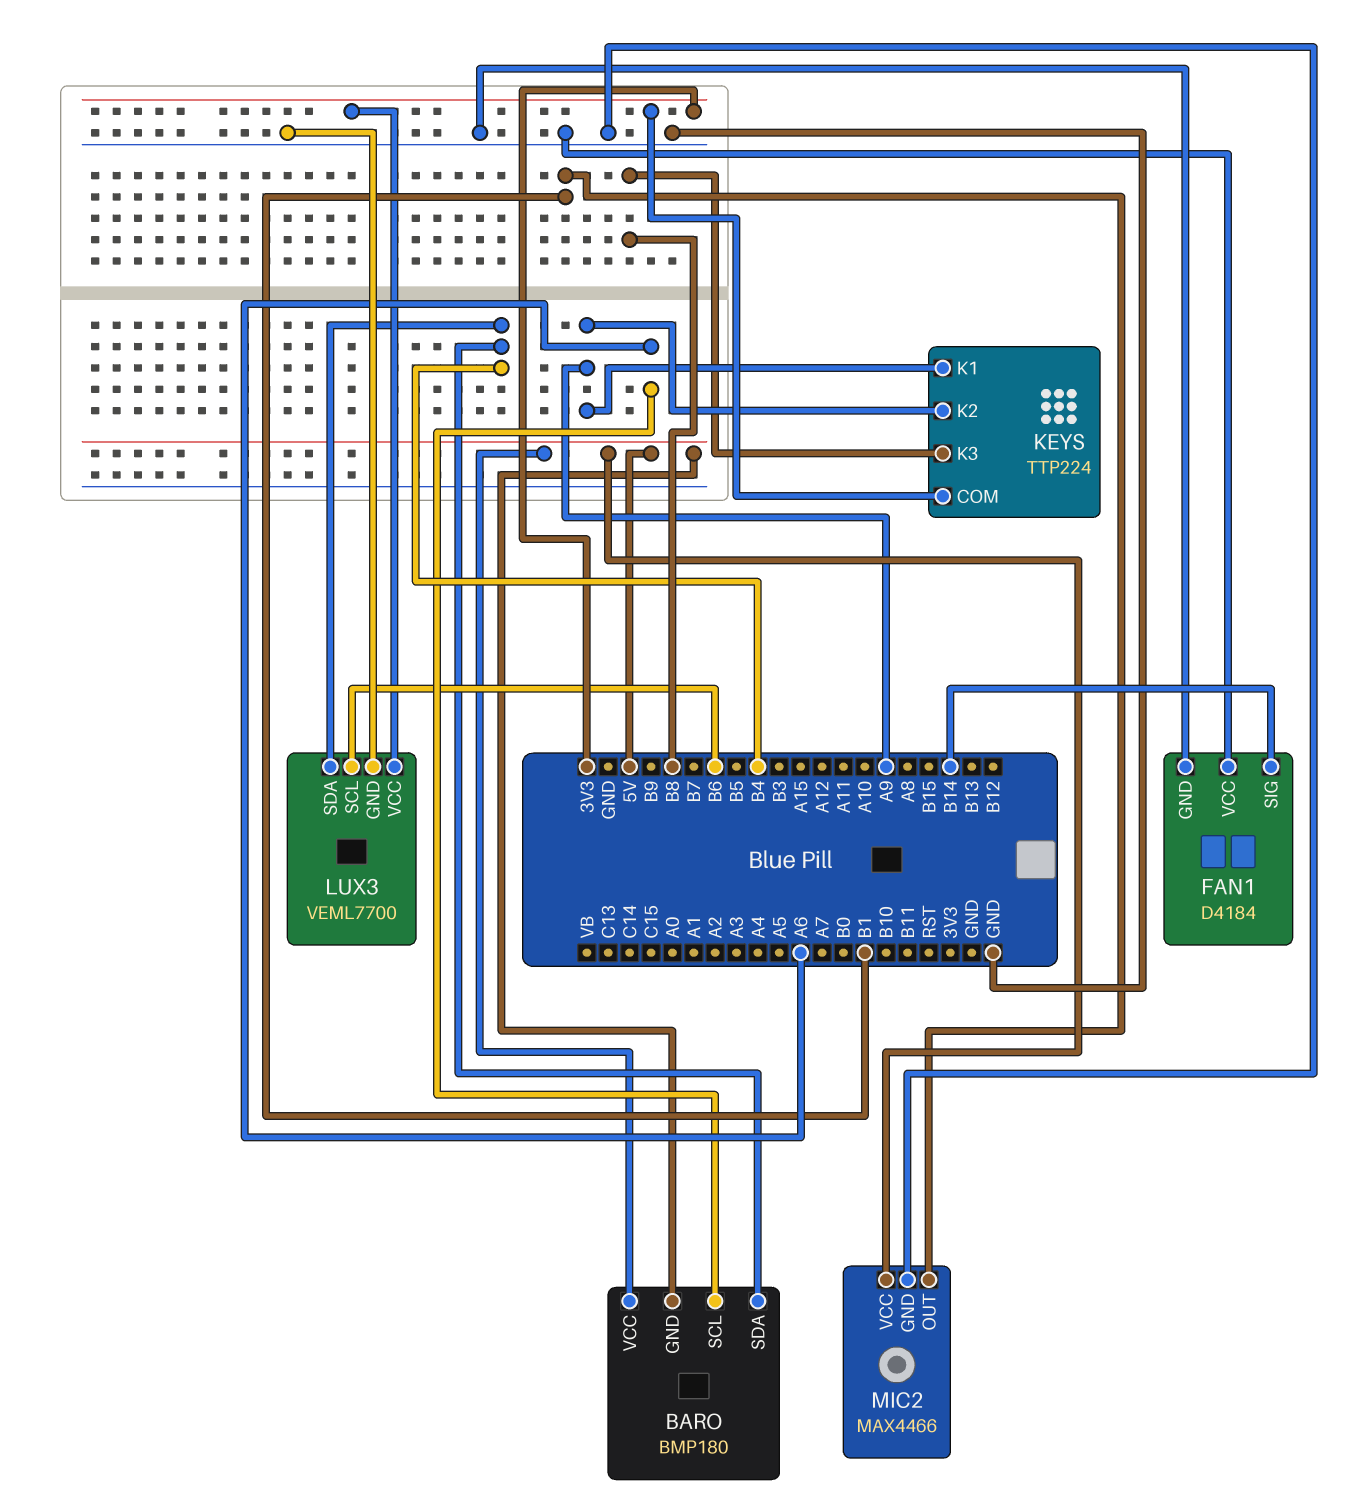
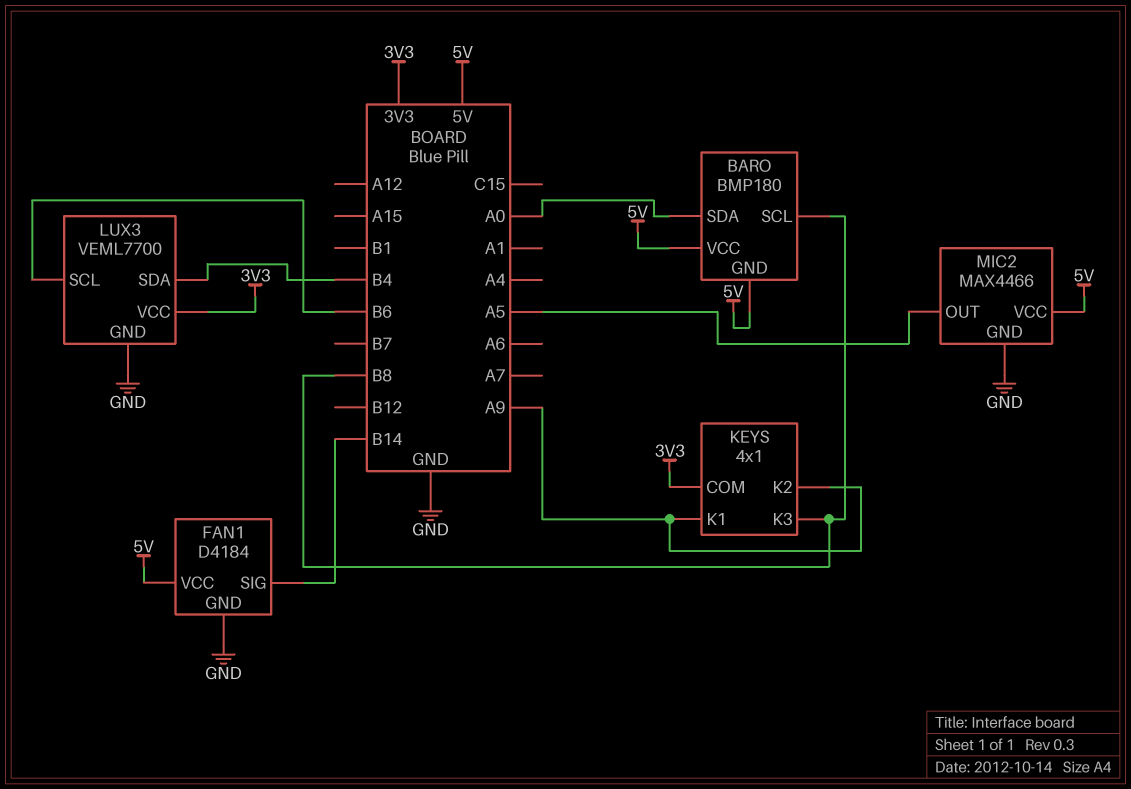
BARO pin SCL: A6 -> B8
BARO pin SDA: B4 -> A0
FAN1 pin VCC: GND -> 5V
KEYS: TTP224 -> 4x1
MIC2 pin OUT: B1 -> A5

